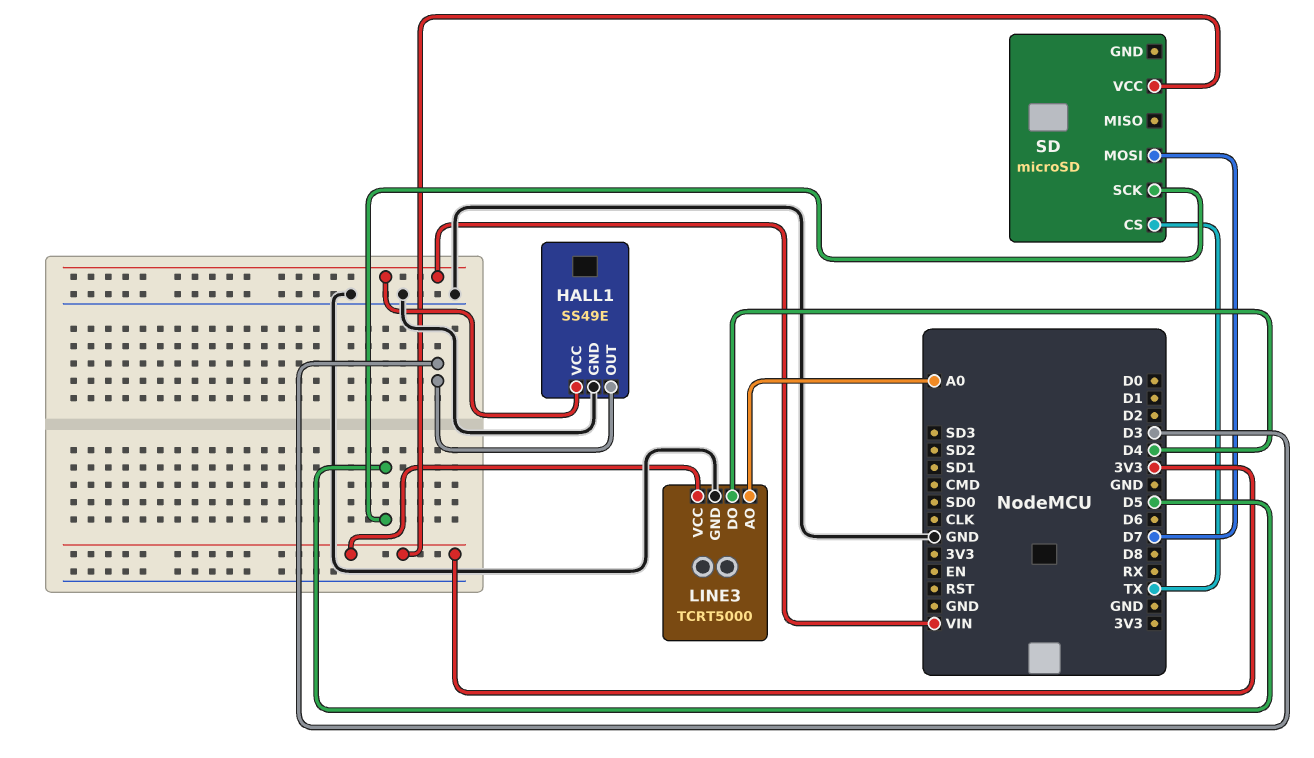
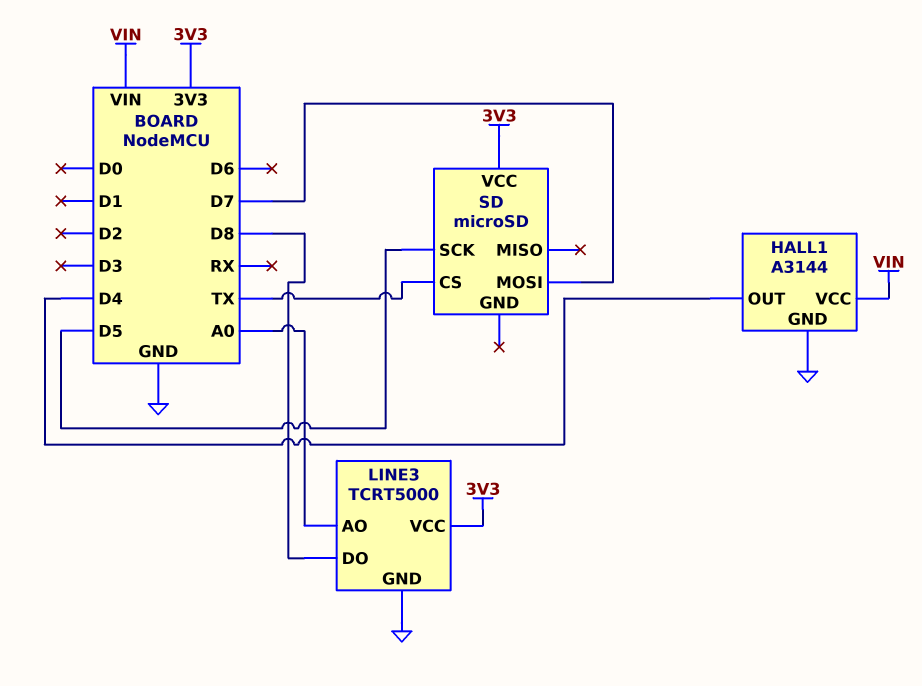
HALL1: SS49E -> A3144
HALL1 pin OUT: D3 -> D4
LINE3 pin DO: D4 -> D8

